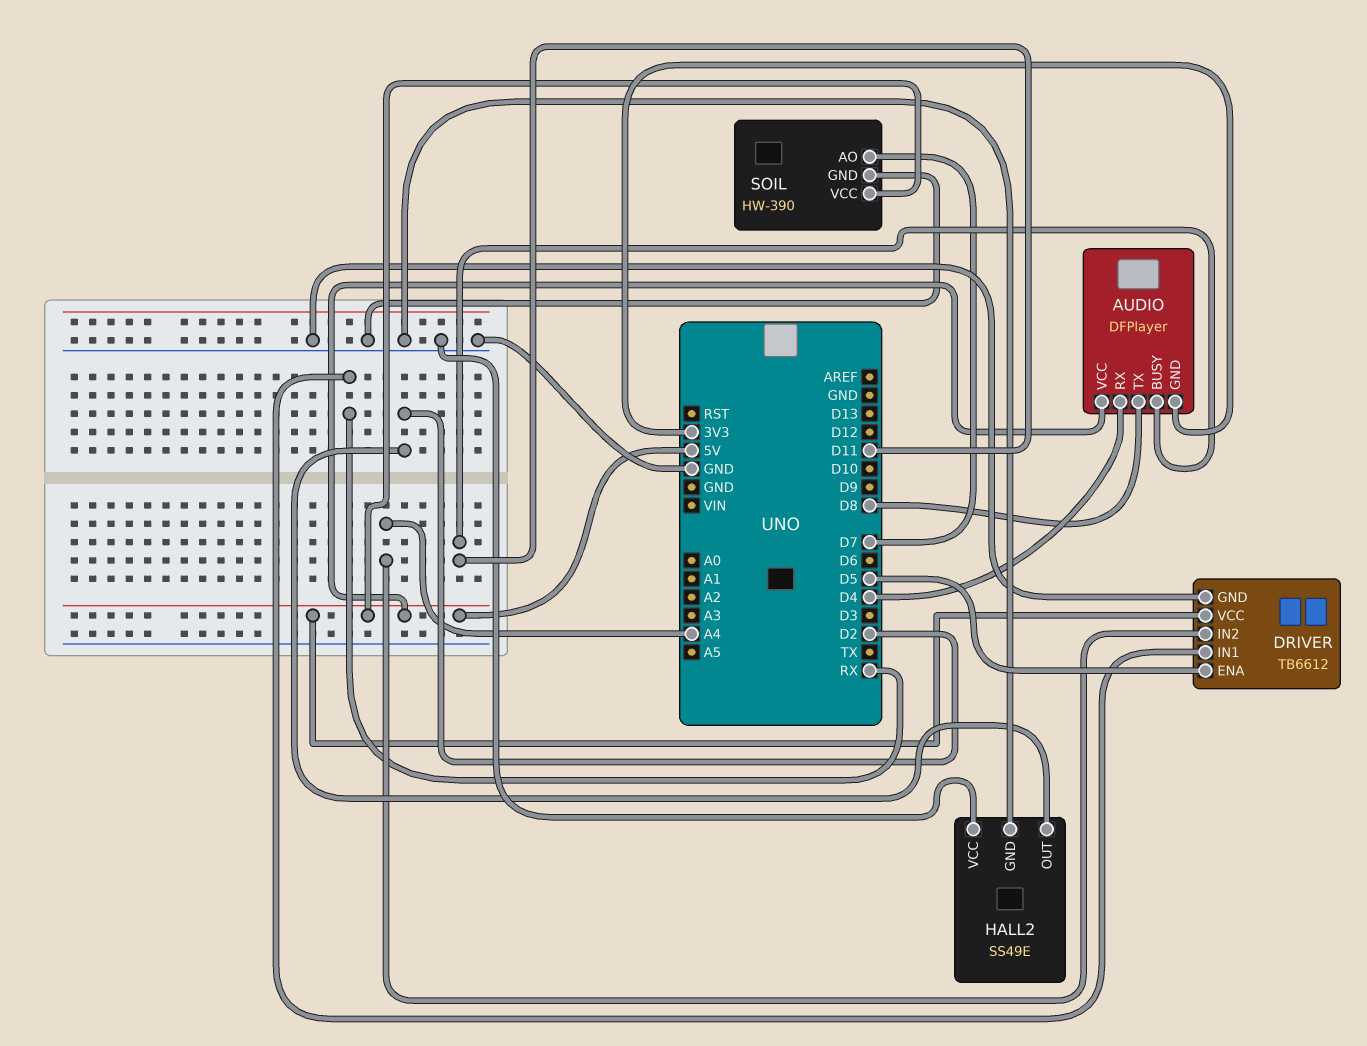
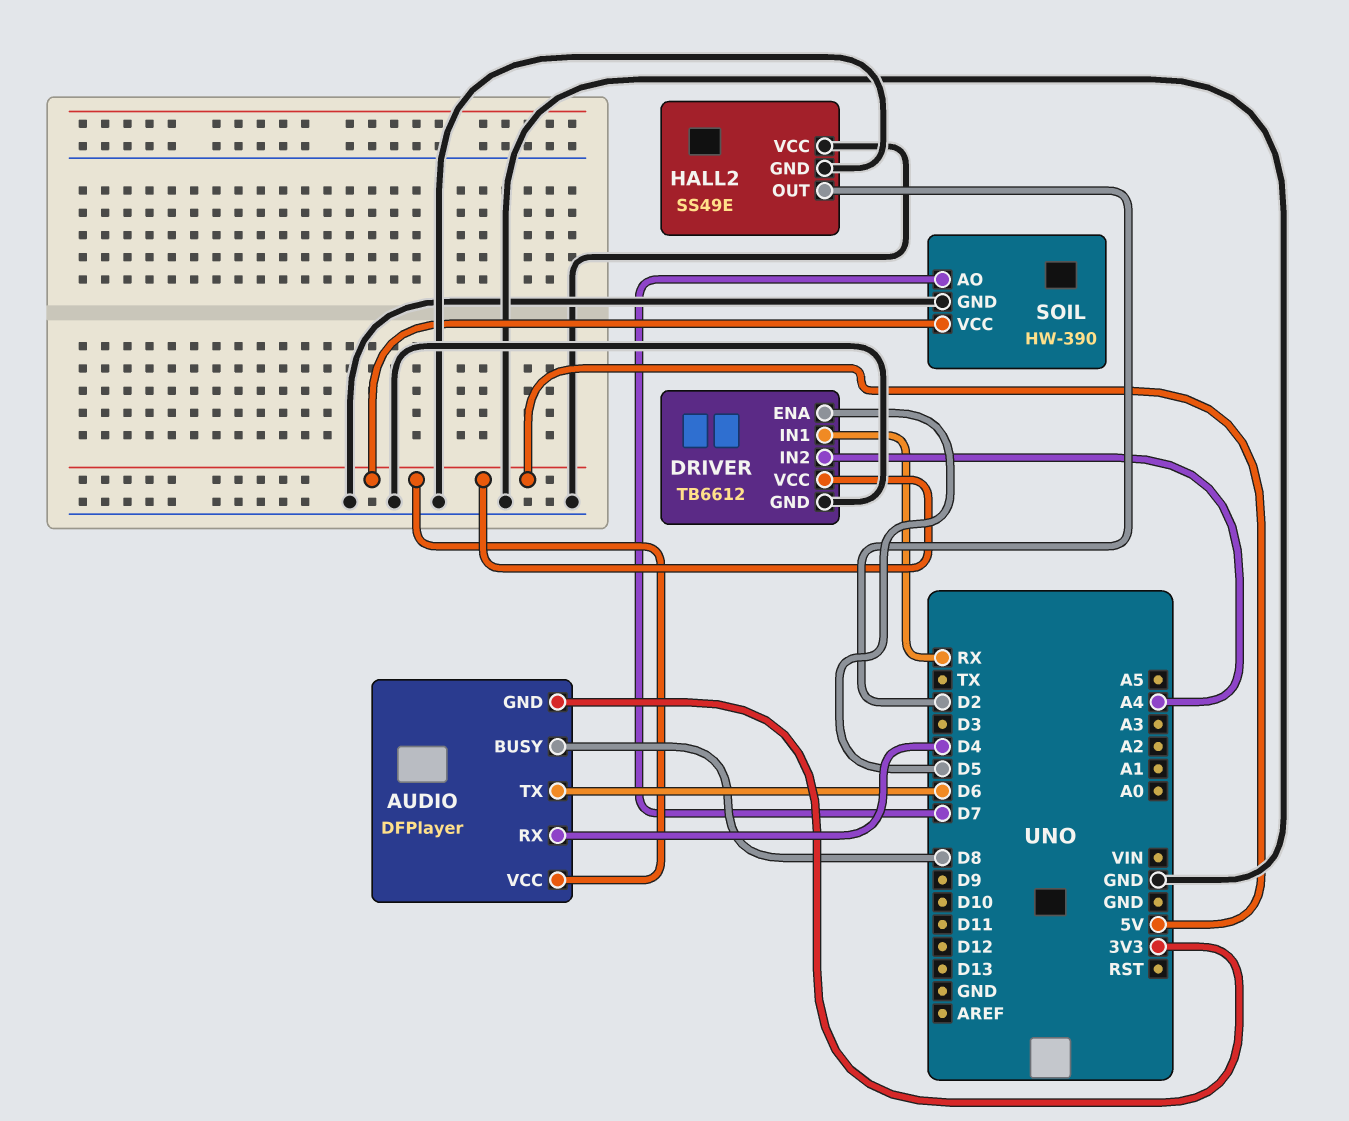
AUDIO pin BUSY: D11 -> D8
AUDIO pin TX: D8 -> D6

